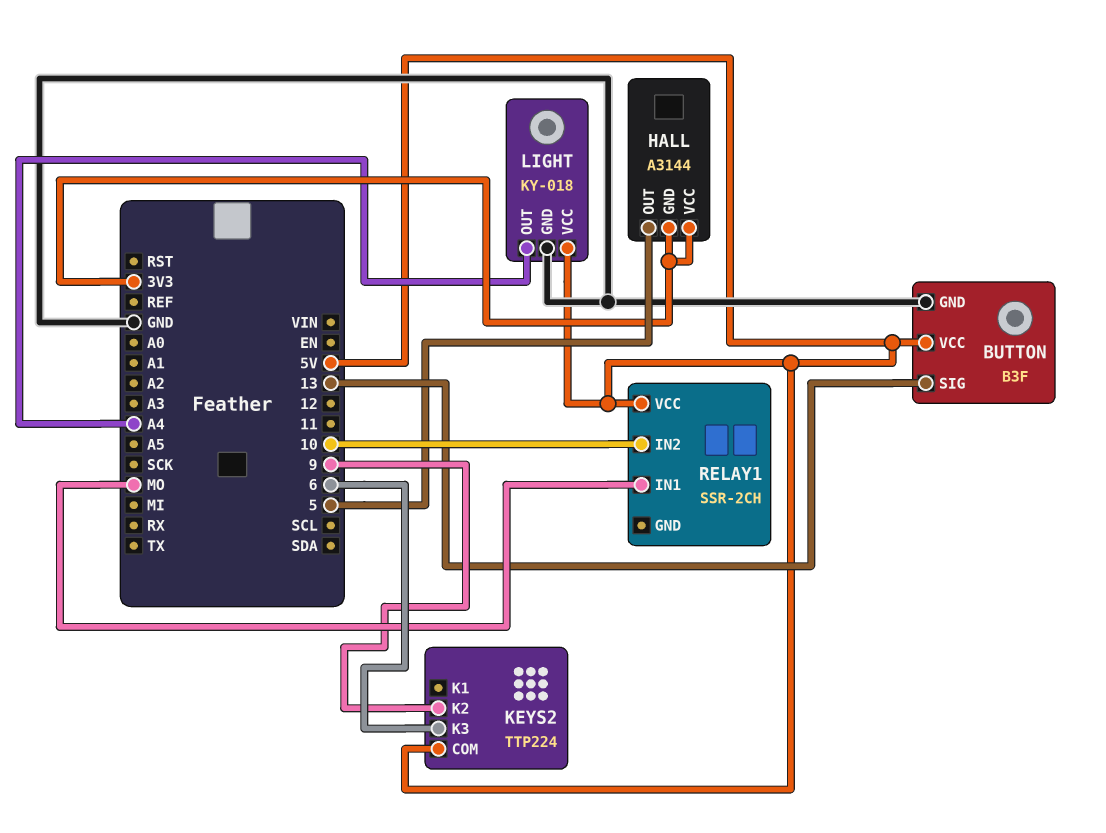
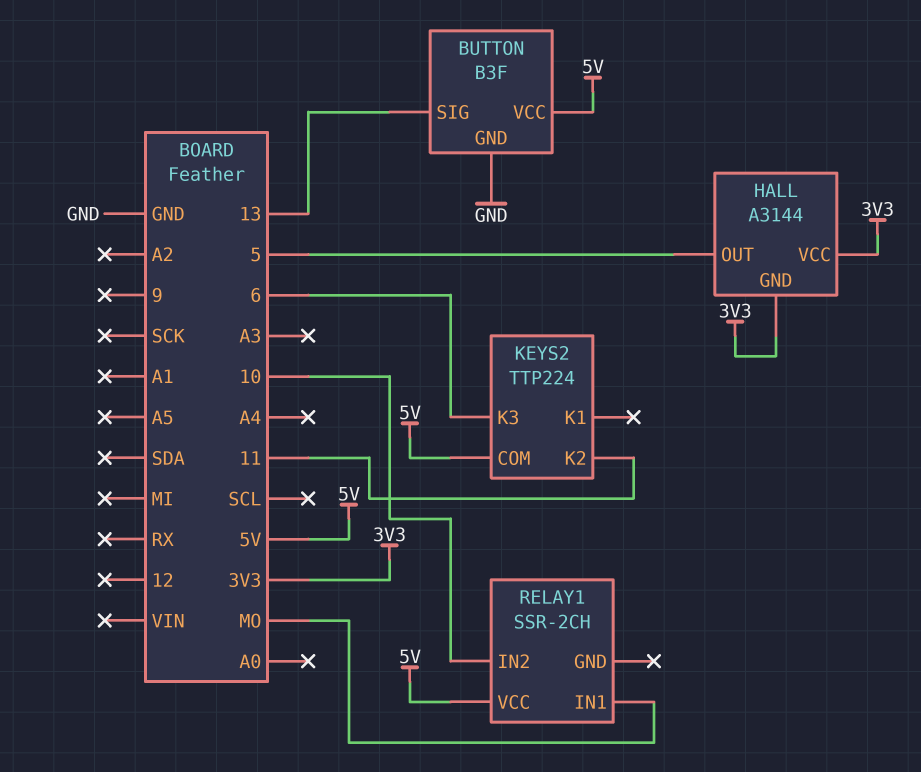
KEYS2 pin K2: 9 -> 11
LIGHT: KY-018 -> none
LIGHT pin GND: GND -> none
LIGHT pin OUT: A4 -> none
LIGHT pin VCC: 5V -> none

